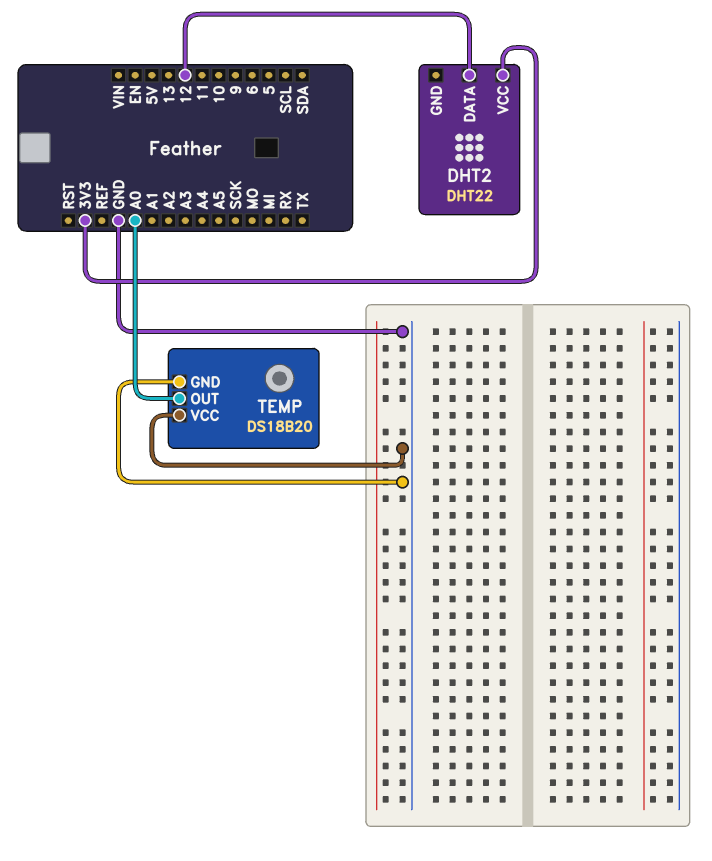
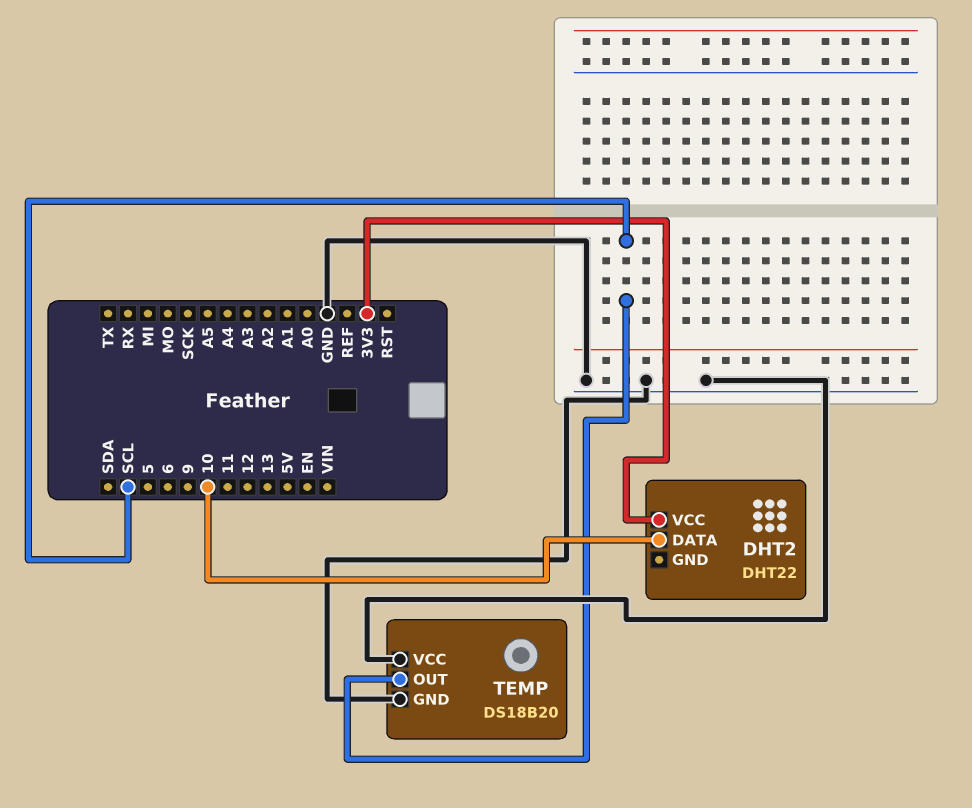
DHT2 pin DATA: 12 -> 10
TEMP pin OUT: A0 -> SCL

